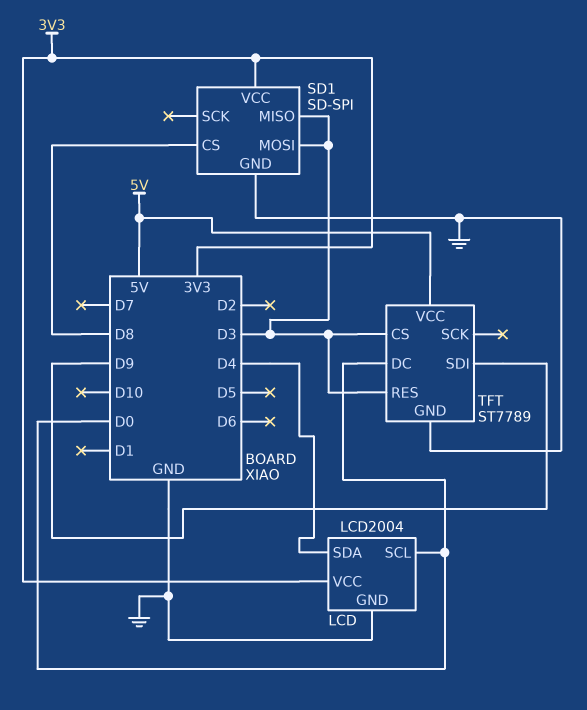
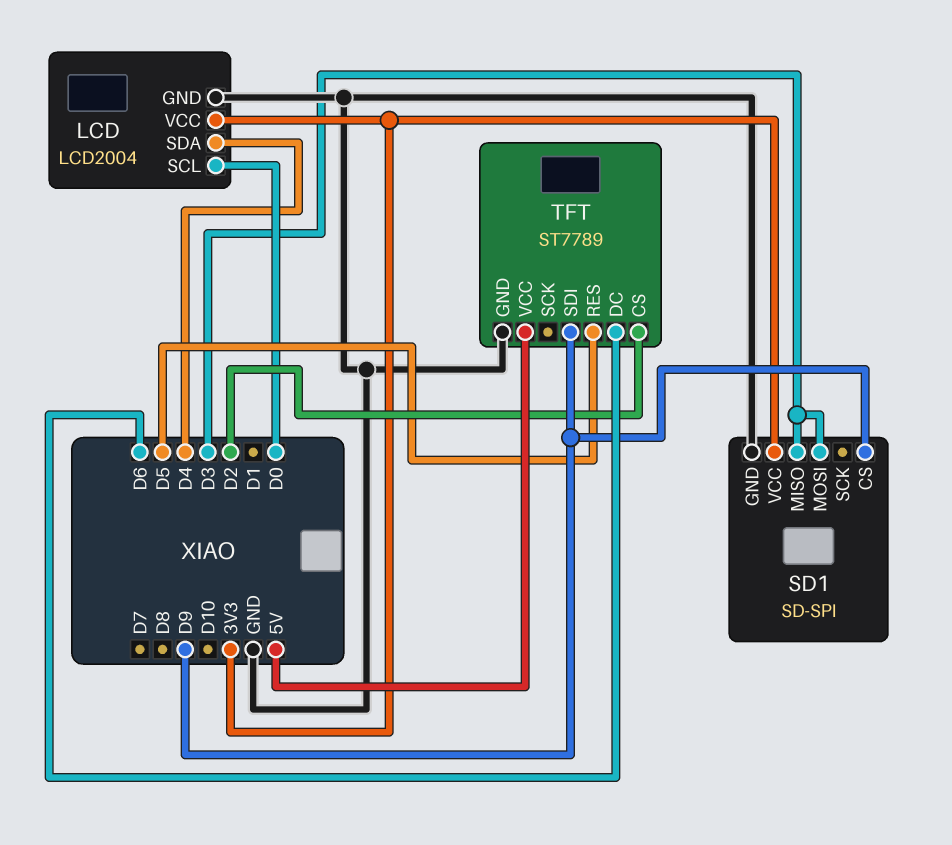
SD1 pin CS: D8 -> D9
TFT pin CS: D3 -> D2
TFT pin DC: D0 -> D6
TFT pin RES: D3 -> D5

